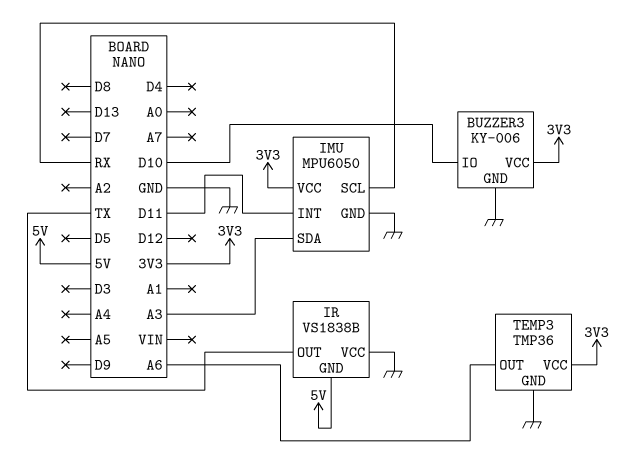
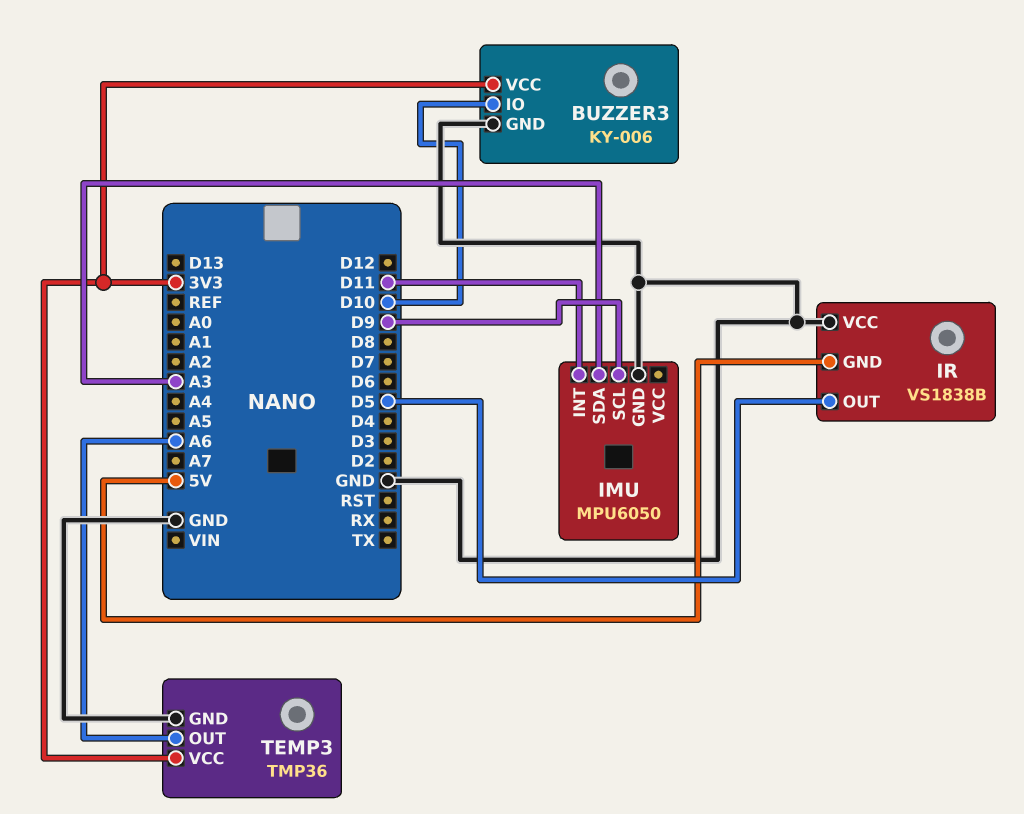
IMU pin SCL: RX -> D9
IMU pin VCC: 3V3 -> none
IR pin OUT: TX -> D5

